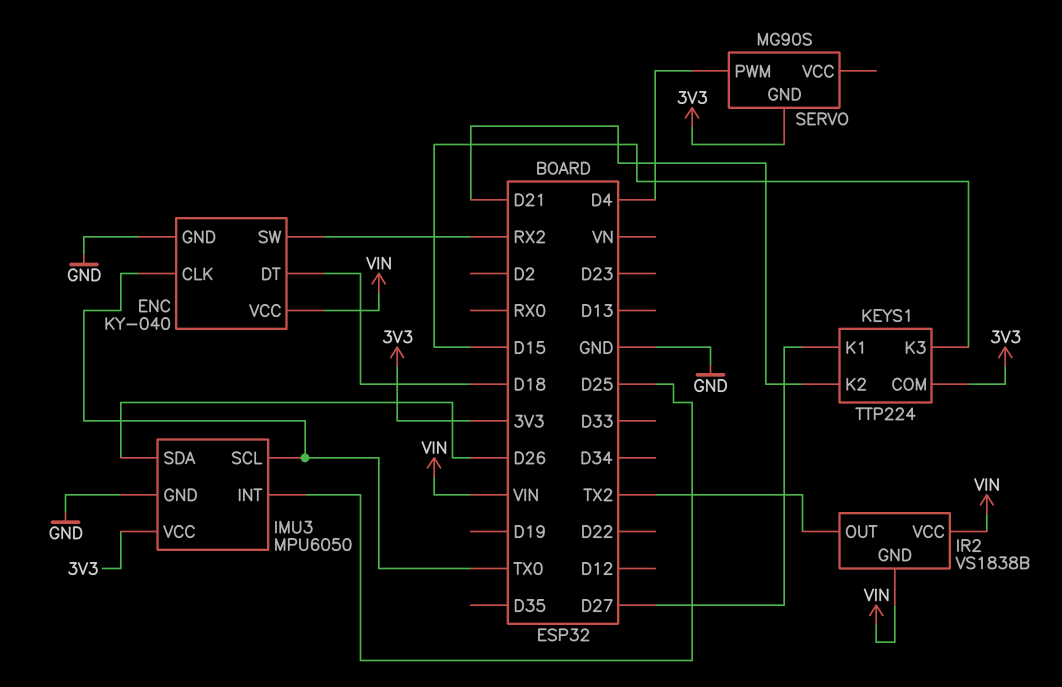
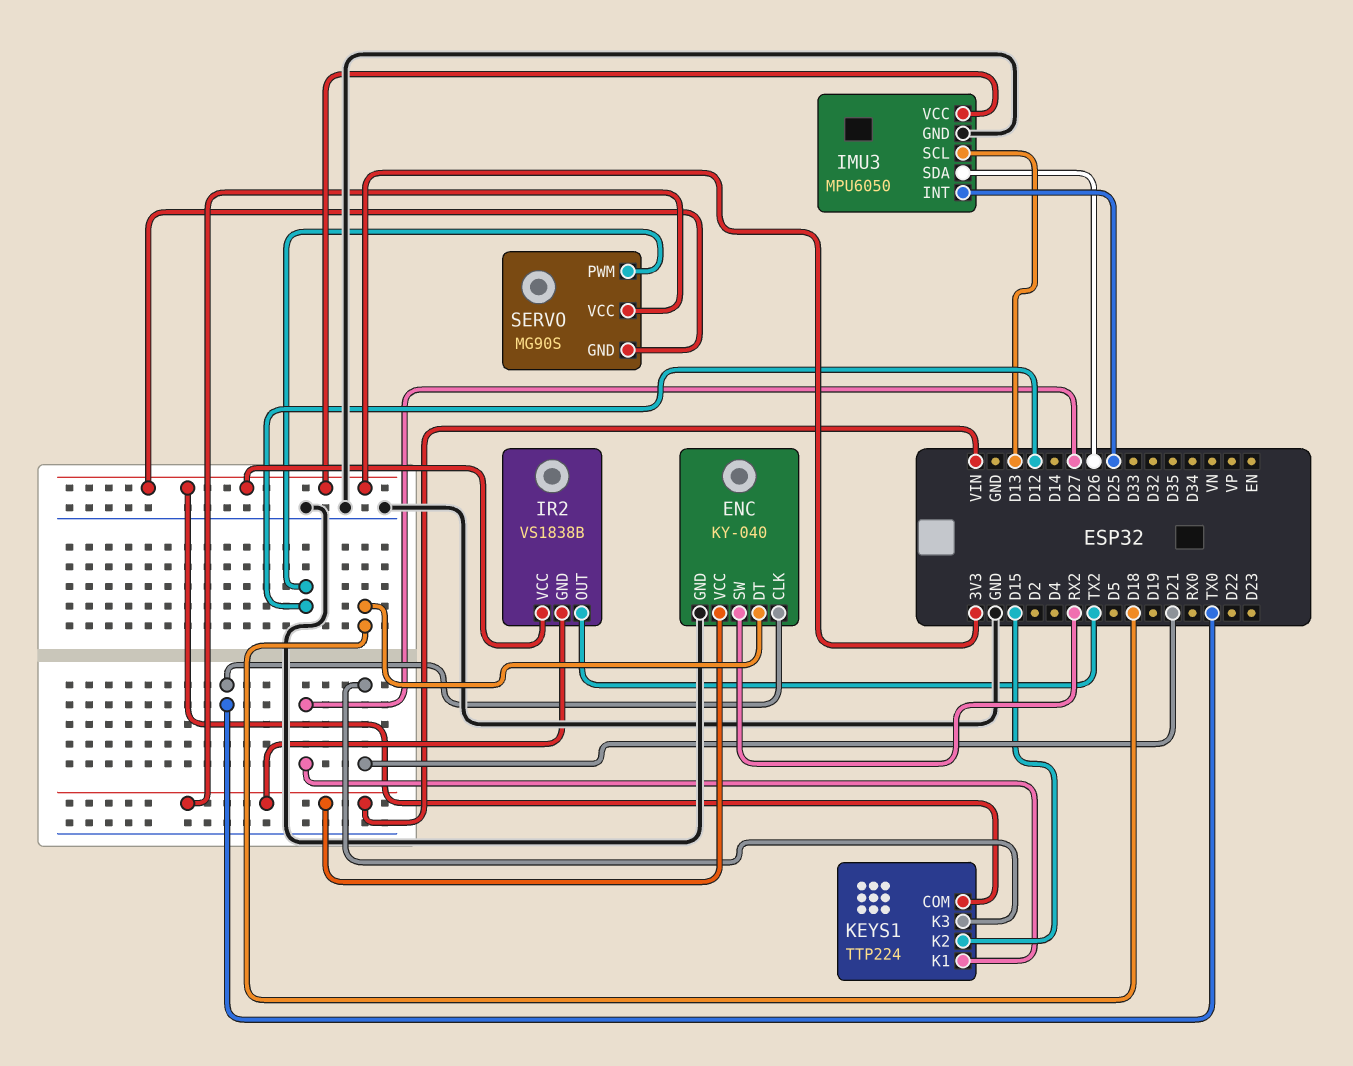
IMU3 pin SCL: TX0 -> D13
IR2 pin VCC: VIN -> 3V3
KEYS1 pin K2: D21 -> D15
KEYS1 pin K3: D15 -> D21
SERVO pin PWM: D4 -> D12
SERVO pin VCC: none -> VIN

